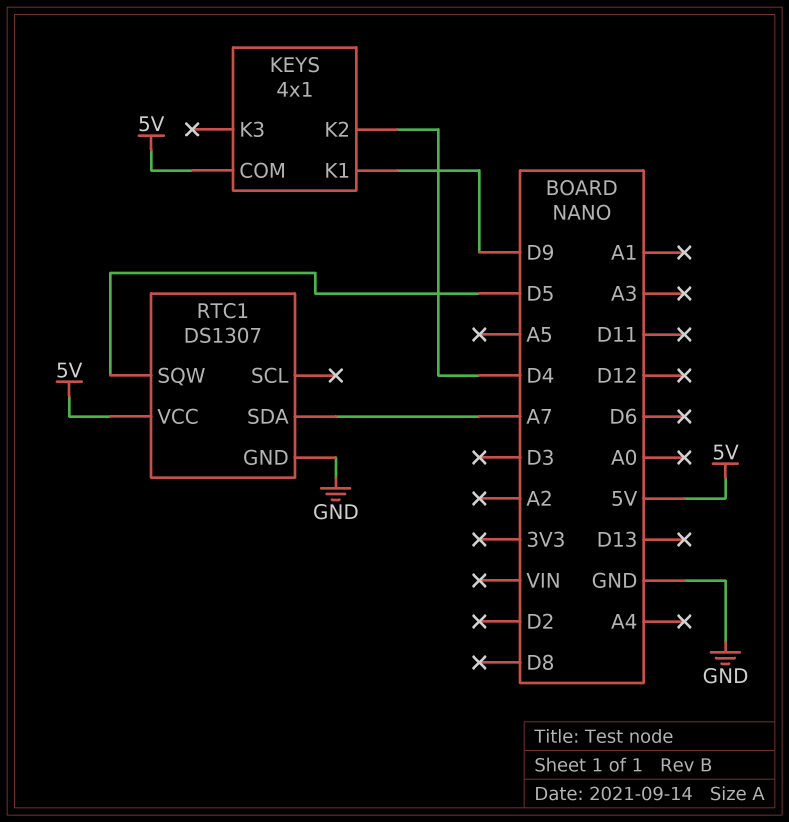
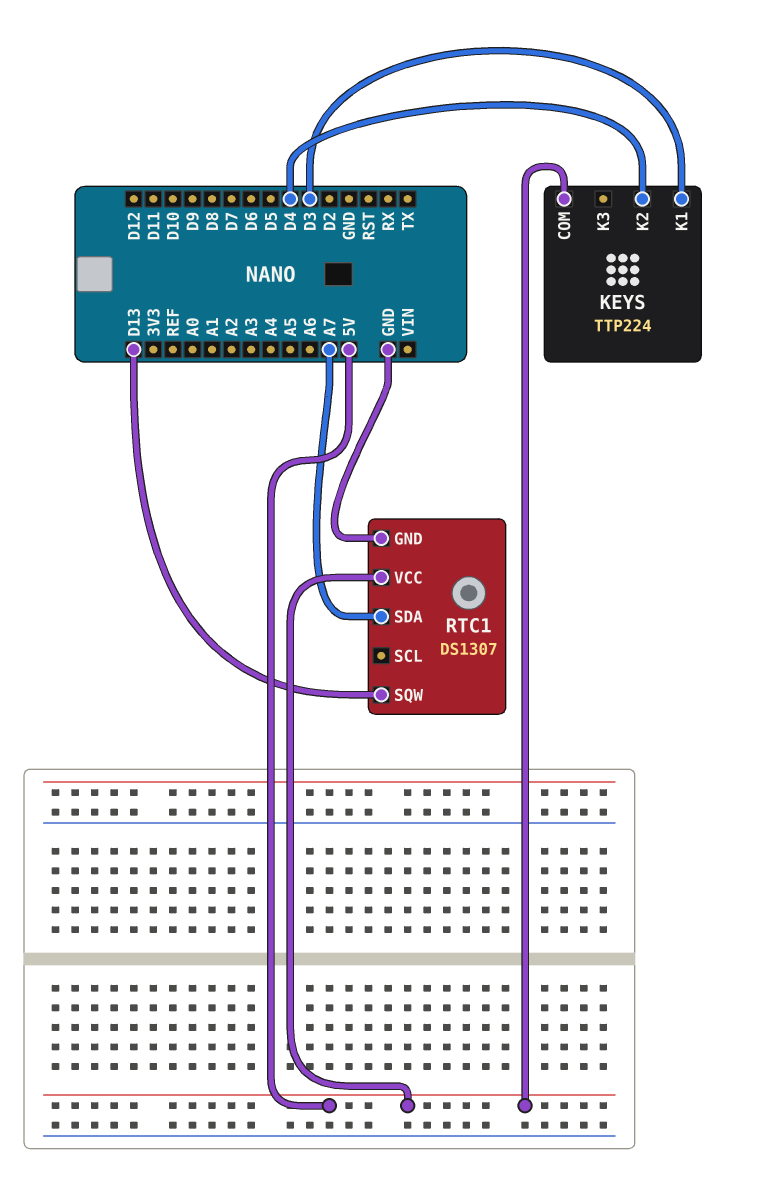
KEYS: 4x1 -> TTP224
KEYS pin K1: D9 -> D3
RTC1 pin SQW: D5 -> D13

